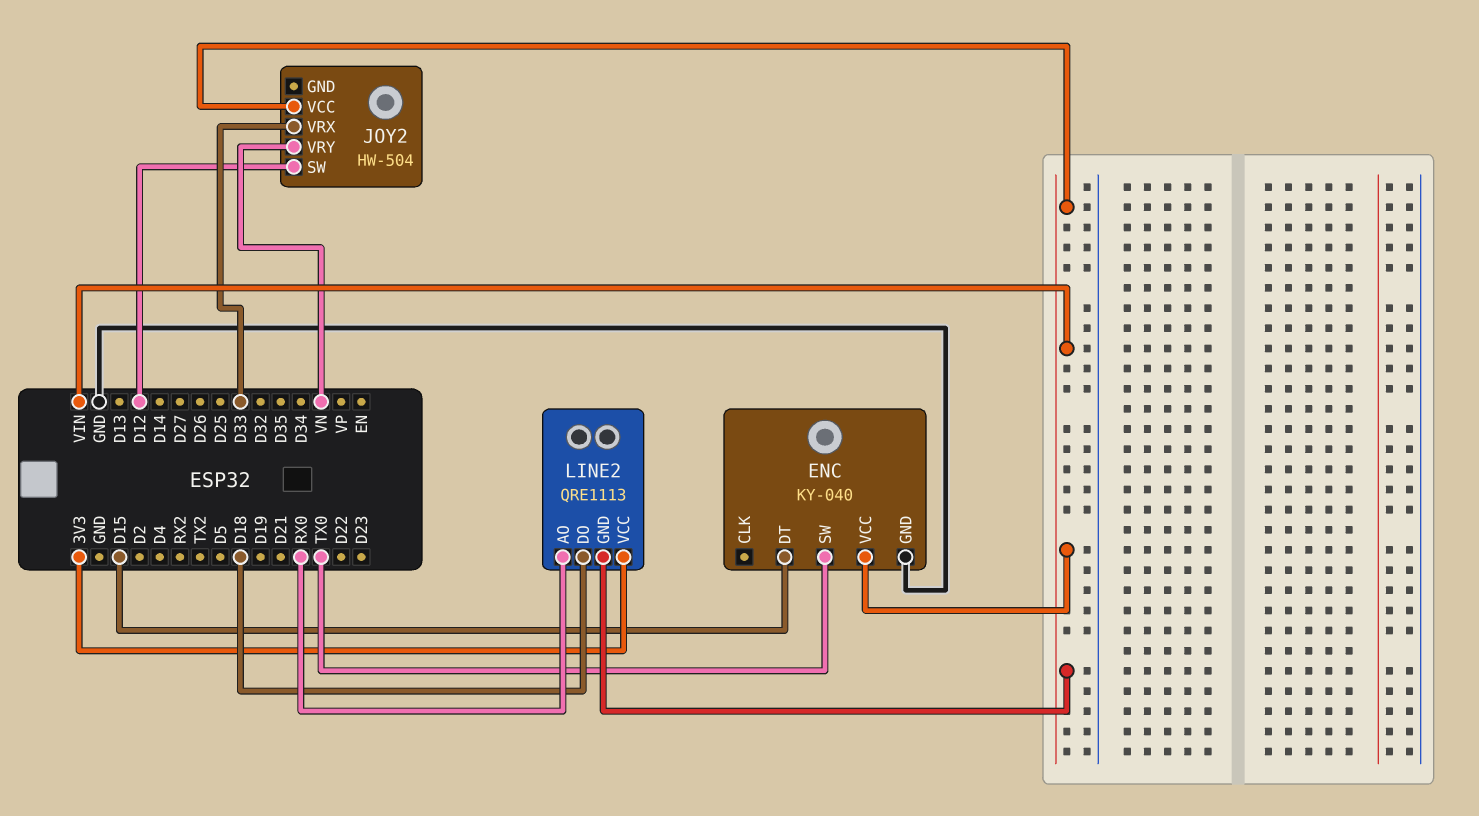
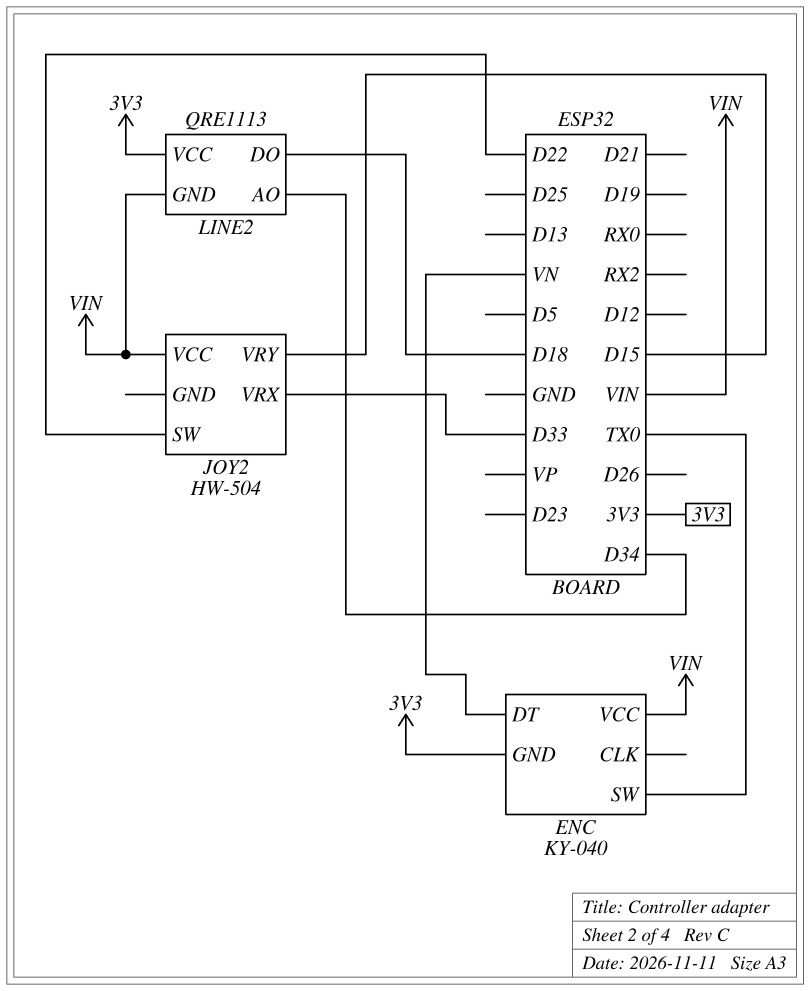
ENC pin DT: D15 -> VN
ENC pin GND: GND -> 3V3
JOY2 pin SW: D12 -> D22
JOY2 pin VRY: VN -> D15
LINE2 pin AO: RX0 -> D34

